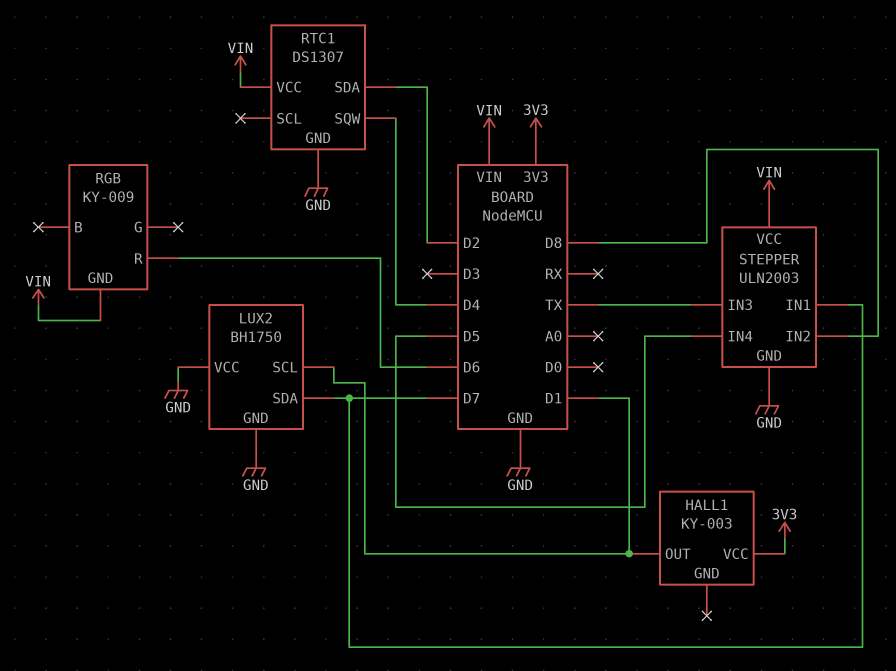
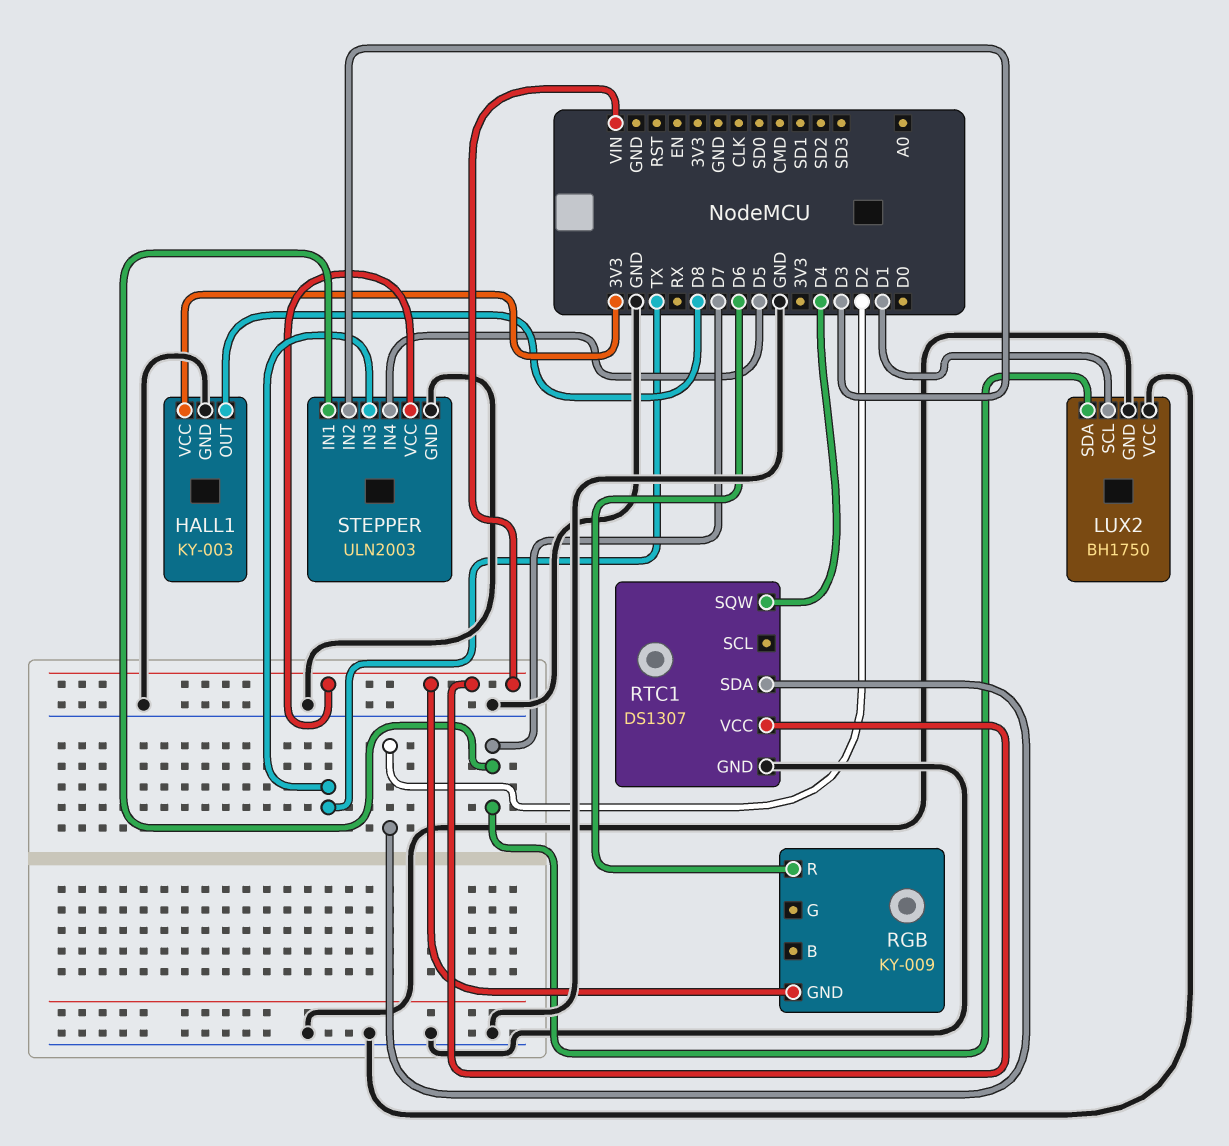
HALL1 pin GND: none -> GND
HALL1 pin OUT: D1 -> D8
STEPPER pin IN2: D8 -> D3

